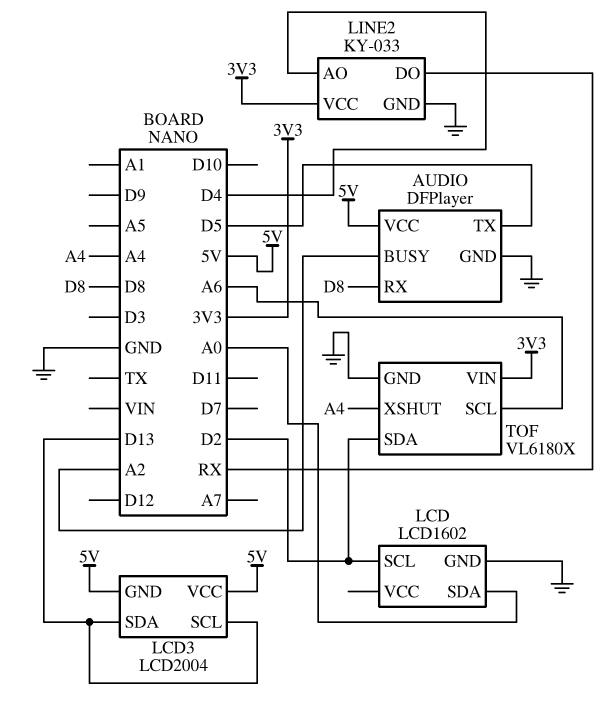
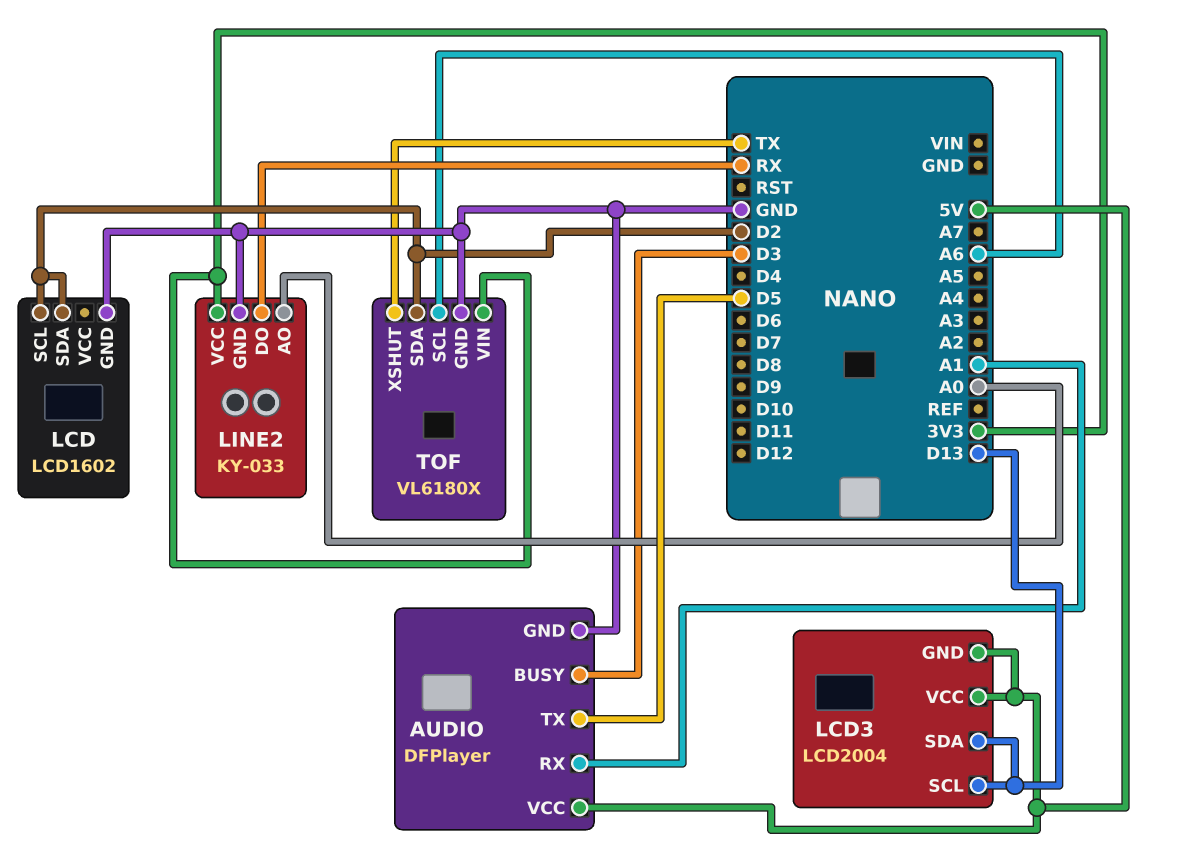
AUDIO pin BUSY: A2 -> D3
AUDIO pin RX: D8 -> A1
LCD pin SDA: A0 -> D2
LINE2 pin AO: D4 -> A0
TOF pin XSHUT: A4 -> TX

